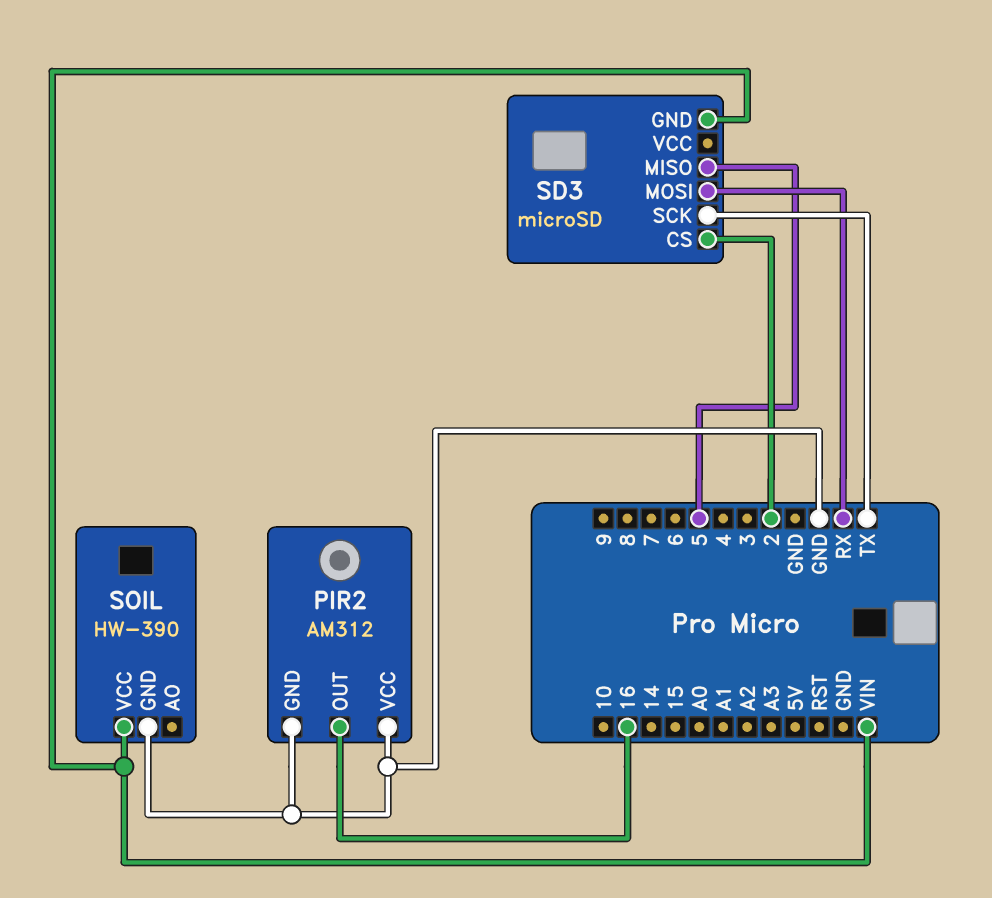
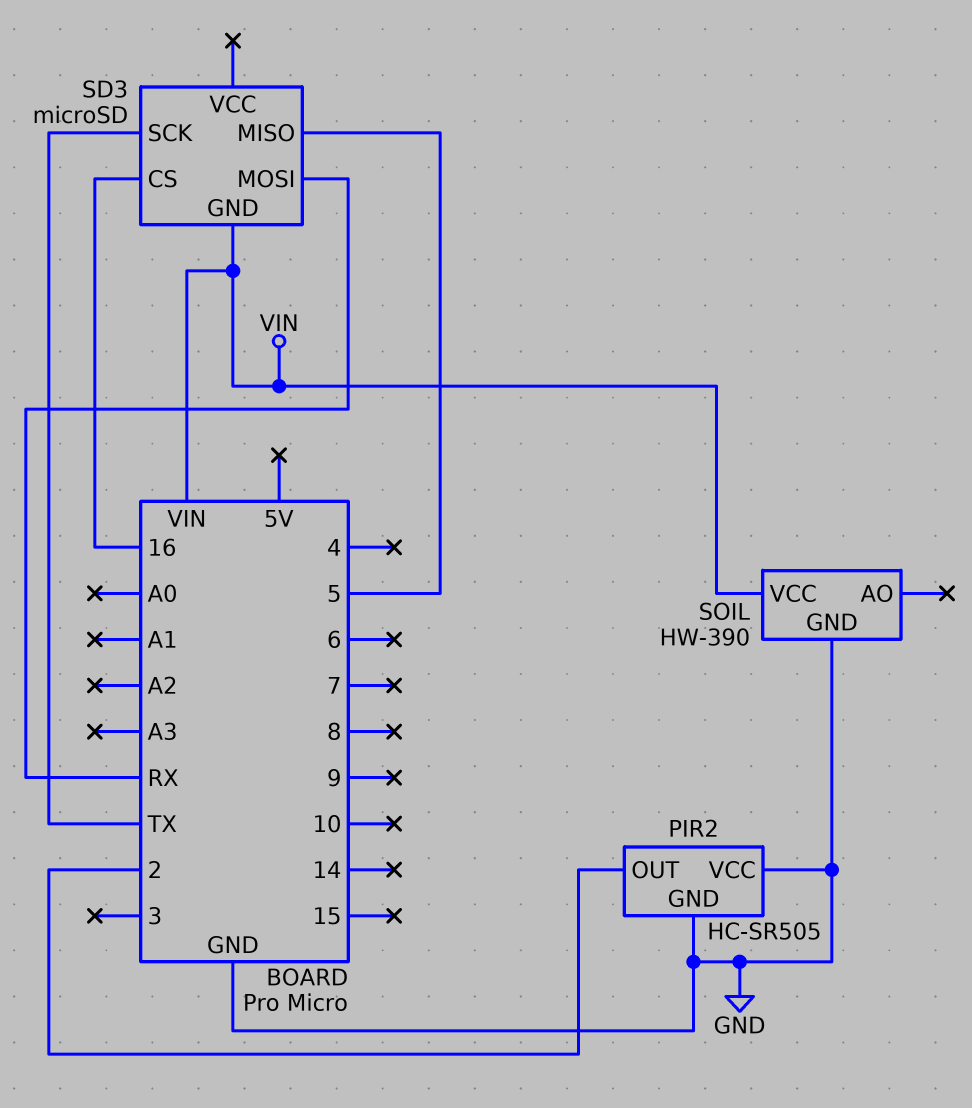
PIR2: AM312 -> HC-SR505
PIR2 pin OUT: 16 -> 2
SD3 pin CS: 2 -> 16

